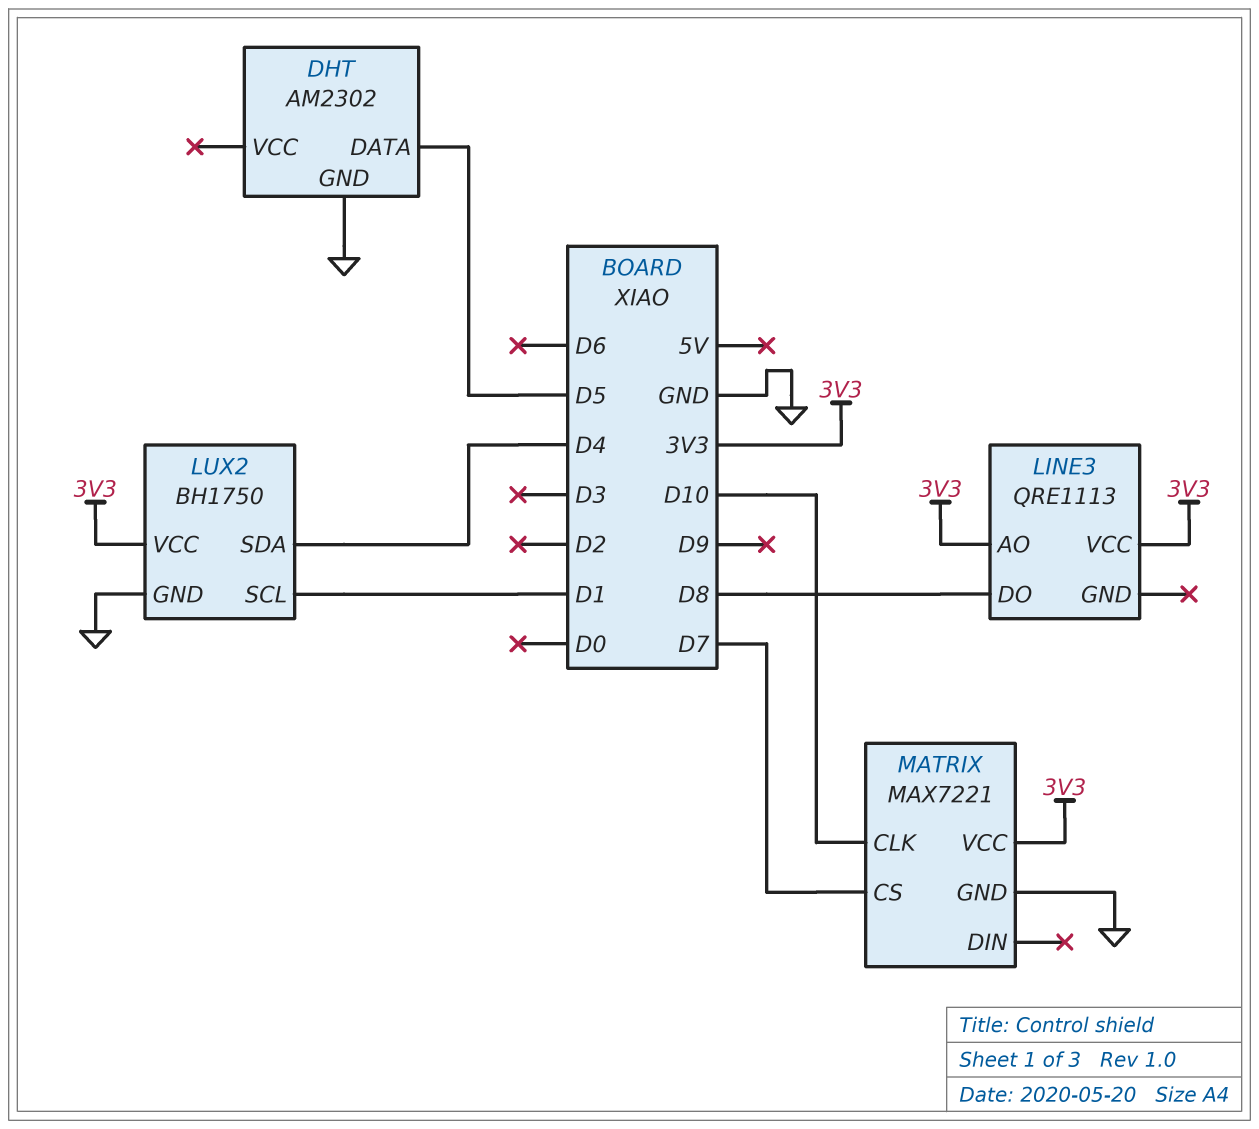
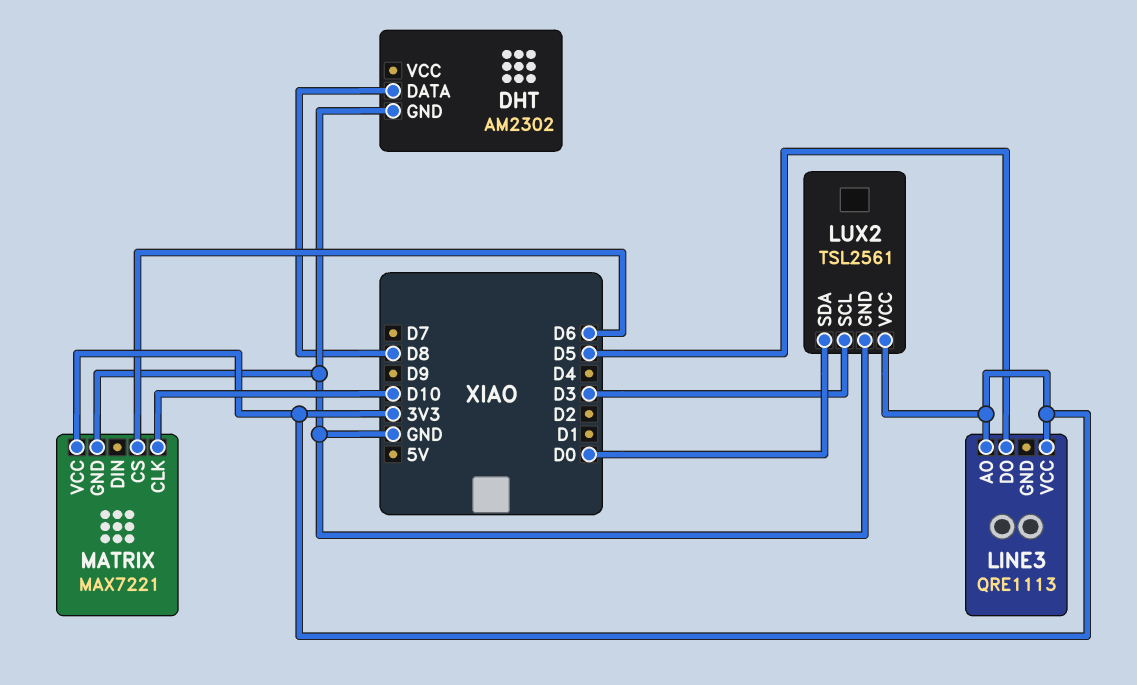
DHT pin DATA: D5 -> D8
LINE3 pin DO: D8 -> D5
LUX2: BH1750 -> TSL2561
LUX2 pin SCL: D1 -> D3
LUX2 pin SDA: D4 -> D0
MATRIX pin CS: D7 -> D6

